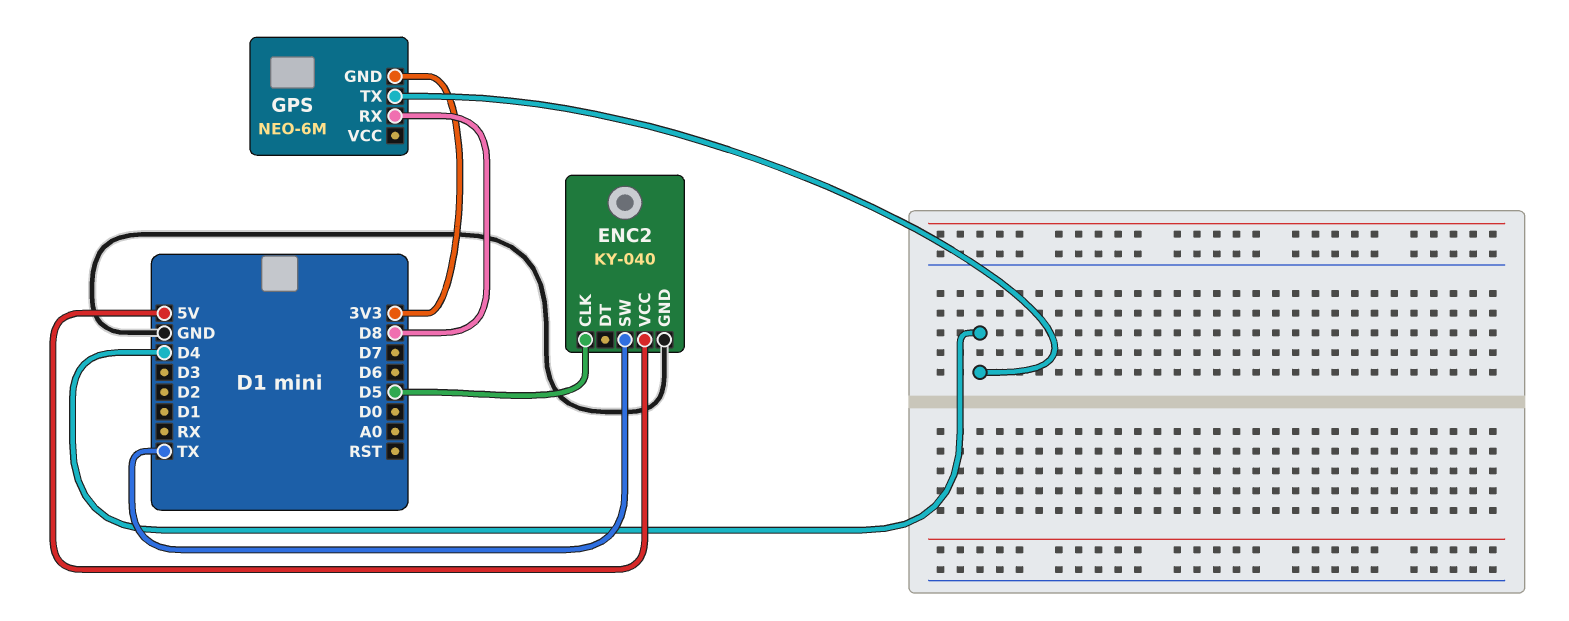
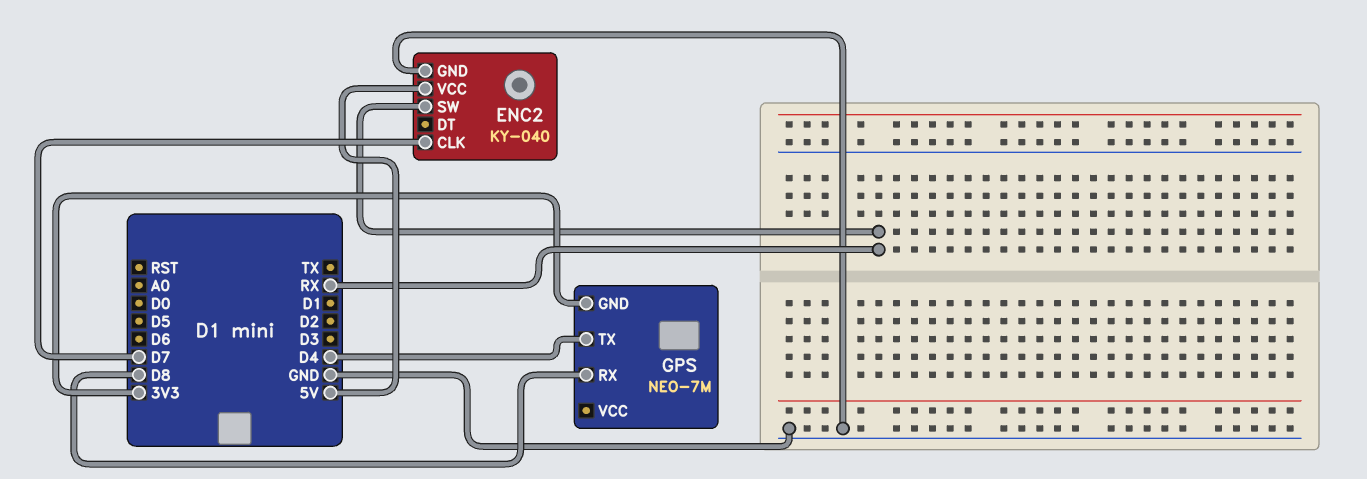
ENC2 pin CLK: D5 -> D7
ENC2 pin SW: TX -> RX
GPS: NEO-6M -> NEO-7M

